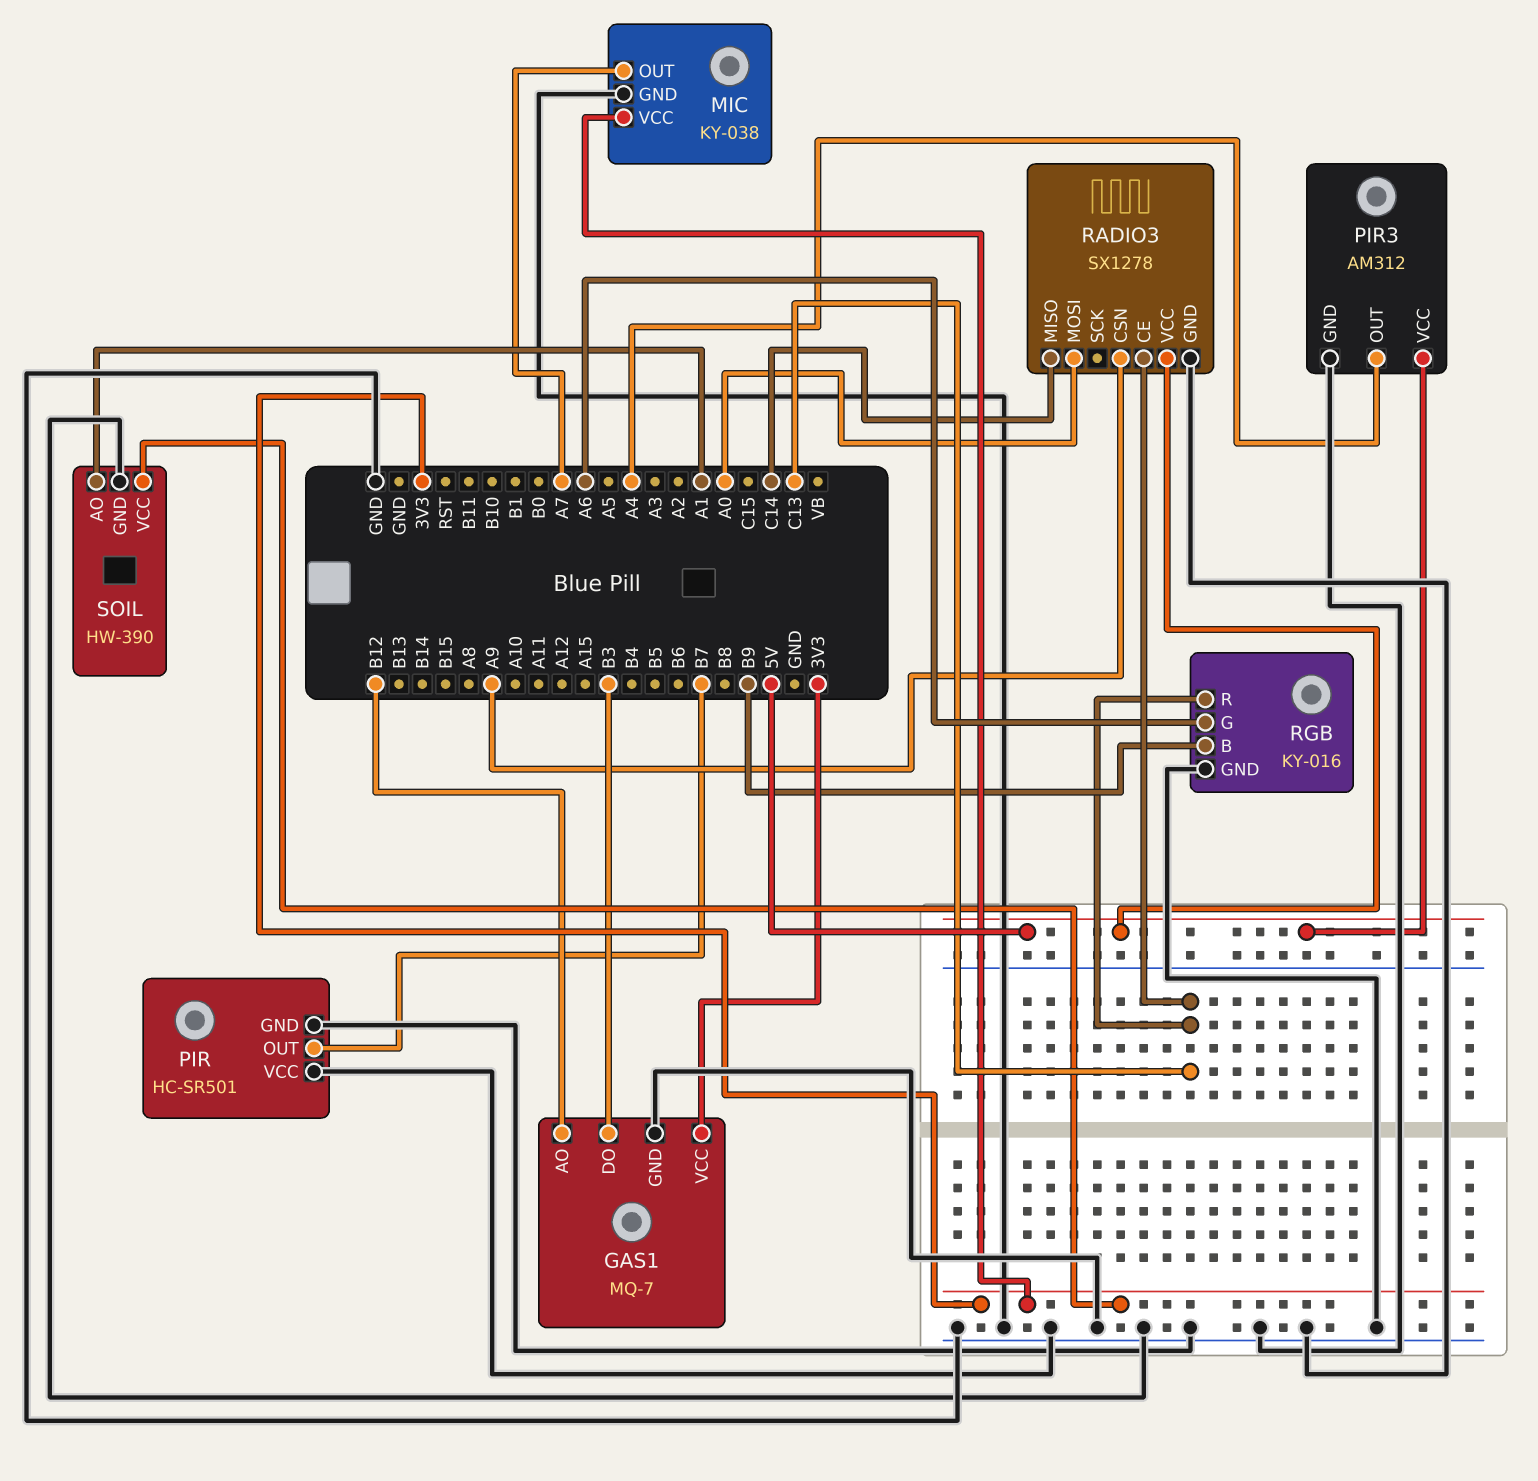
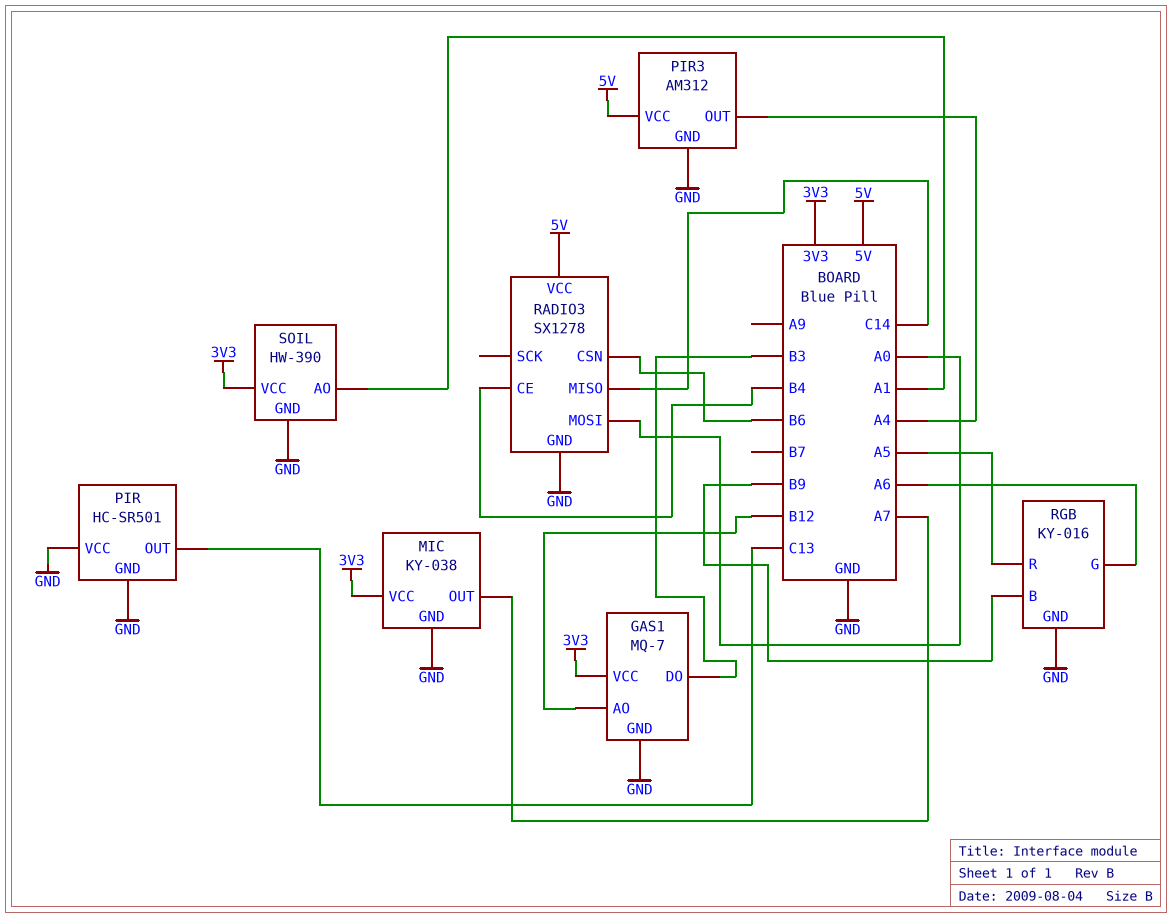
PIR pin OUT: B7 -> C13
RADIO3 pin CE: C13 -> B4
RADIO3 pin CSN: A9 -> B6
RGB pin R: C13 -> A5

